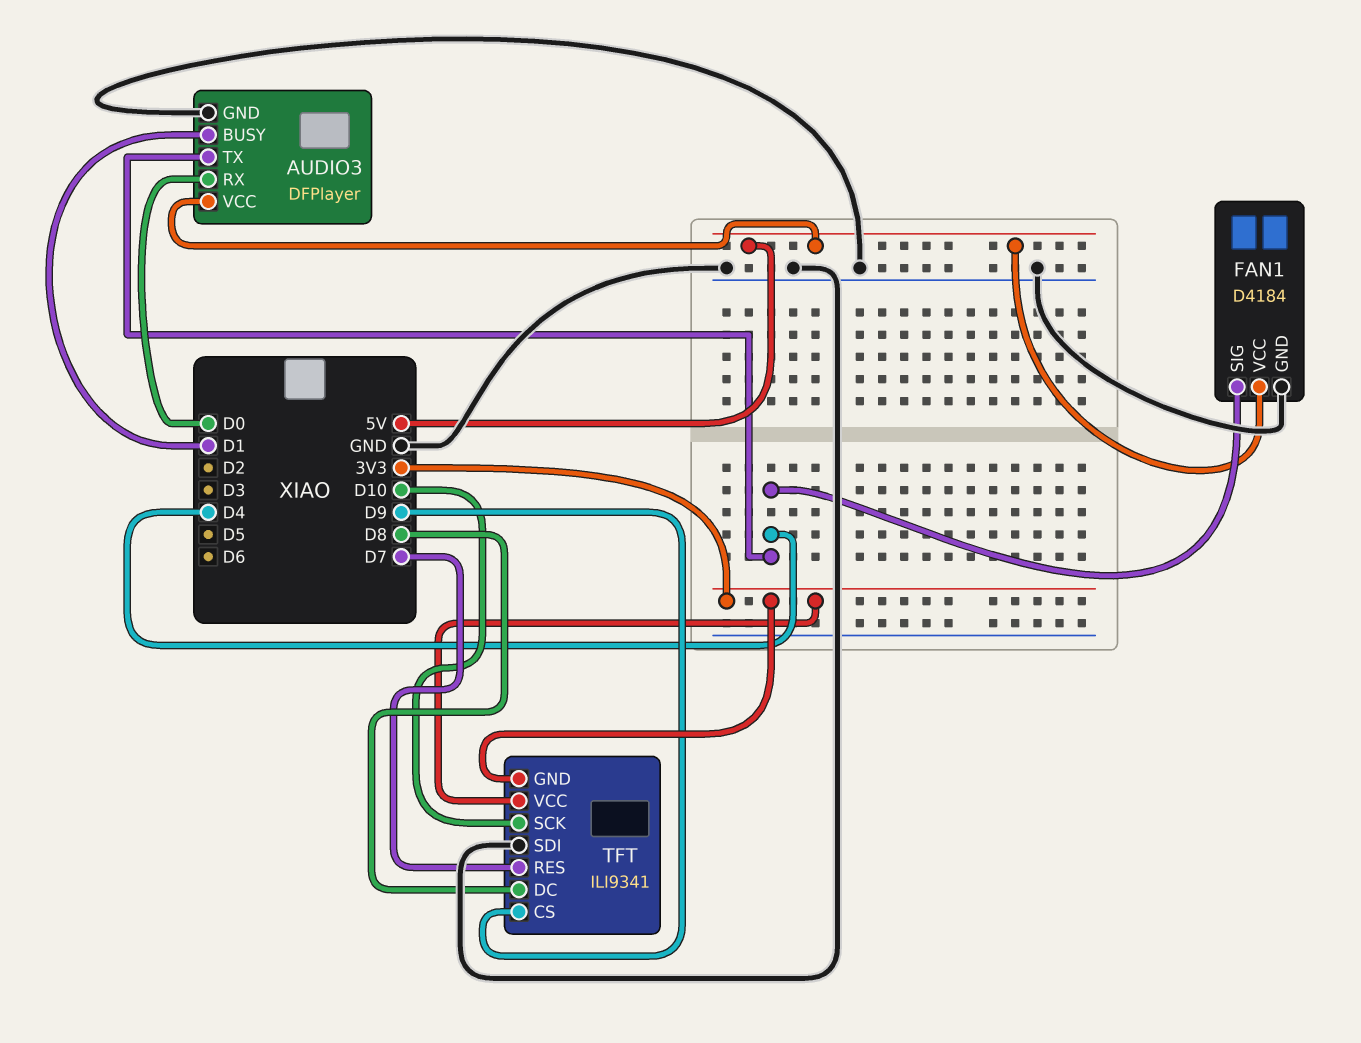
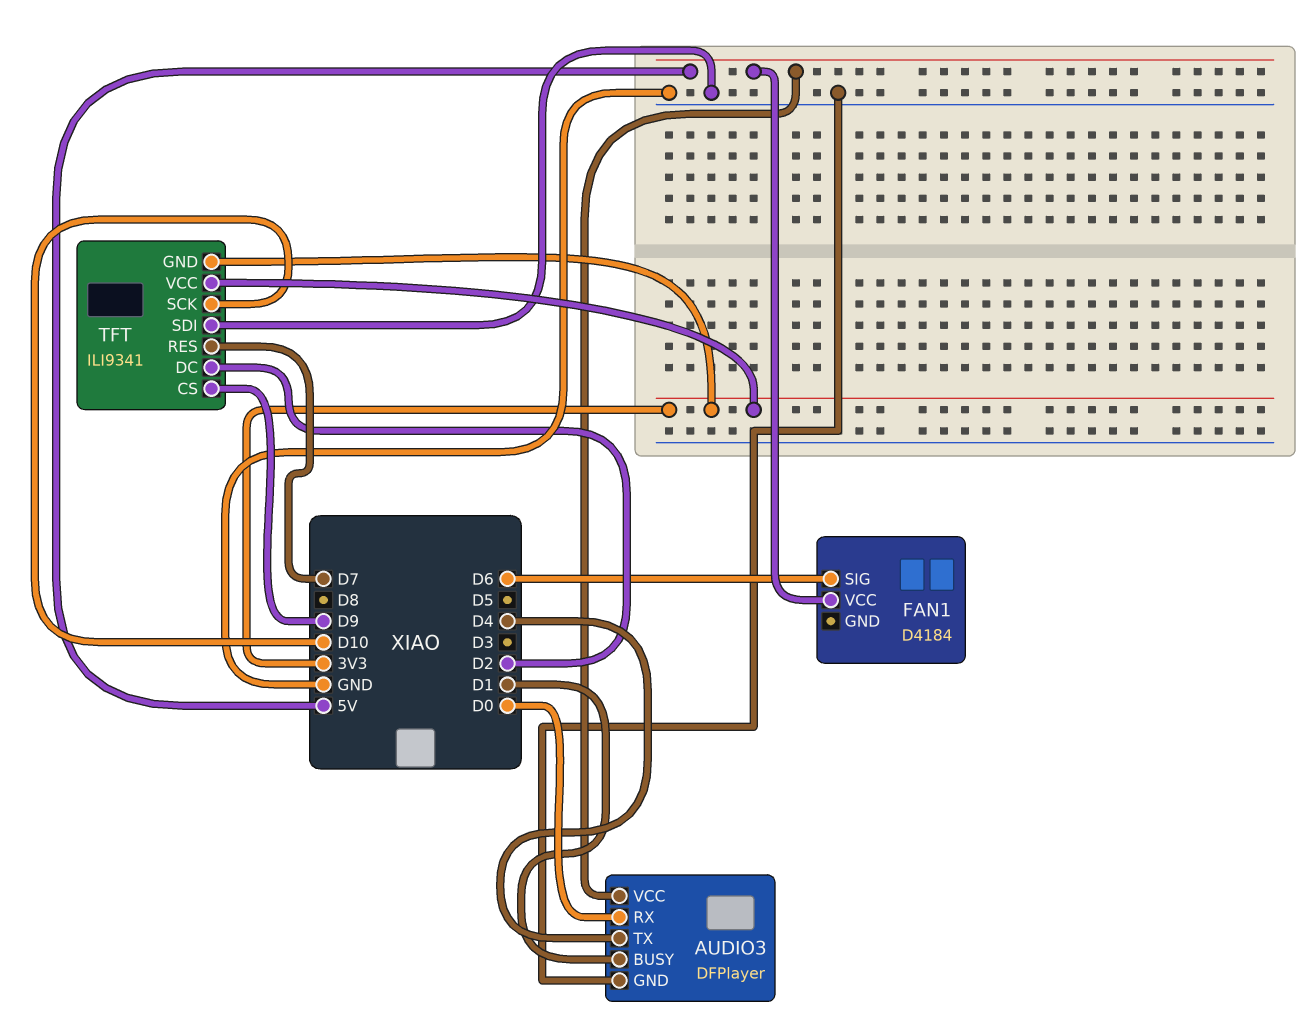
FAN1 pin GND: GND -> none
FAN1 pin SIG: D4 -> D6
TFT pin DC: D8 -> D2

